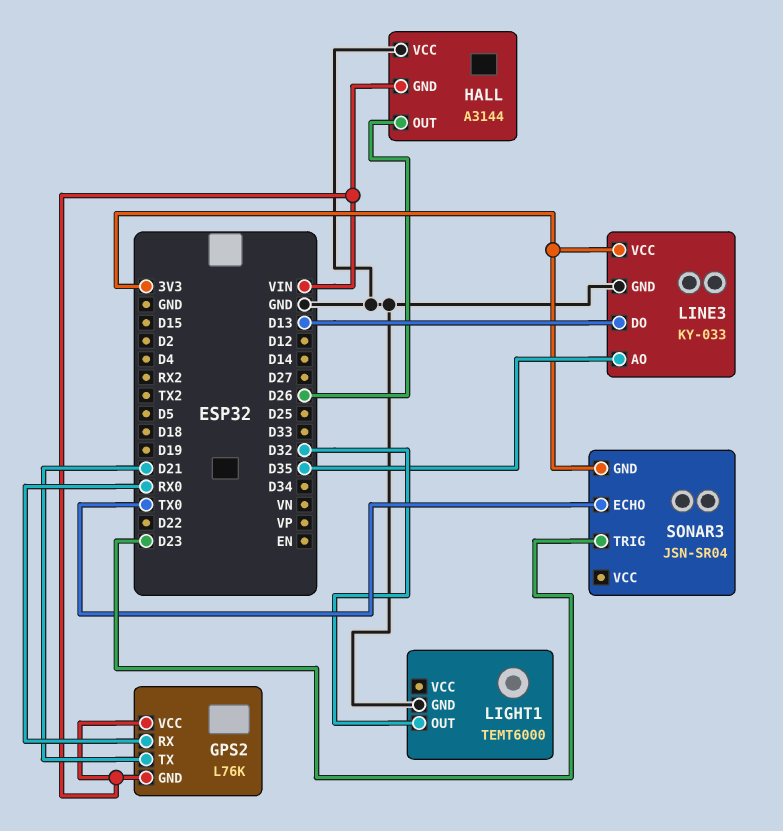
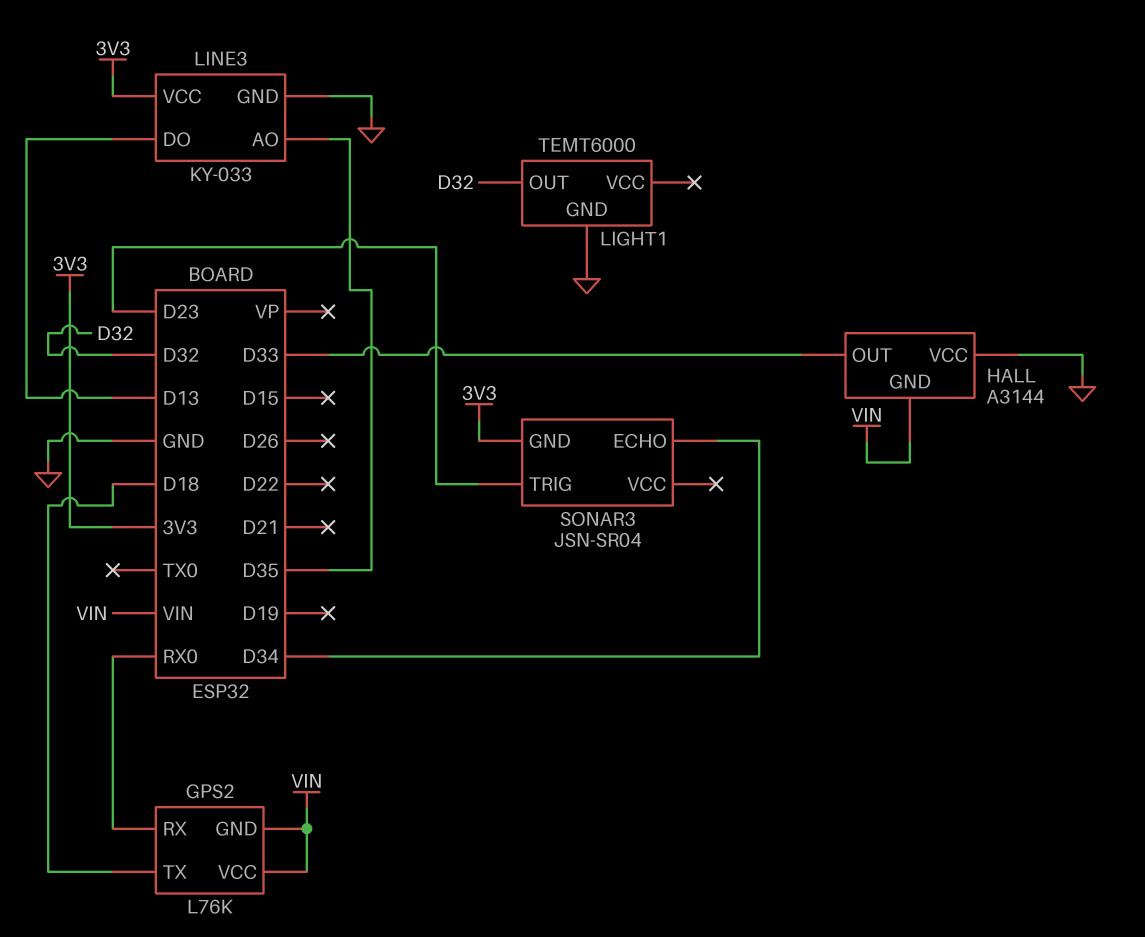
GPS2 pin TX: D21 -> D18
HALL pin OUT: D26 -> D33
SONAR3 pin ECHO: TX0 -> D34

